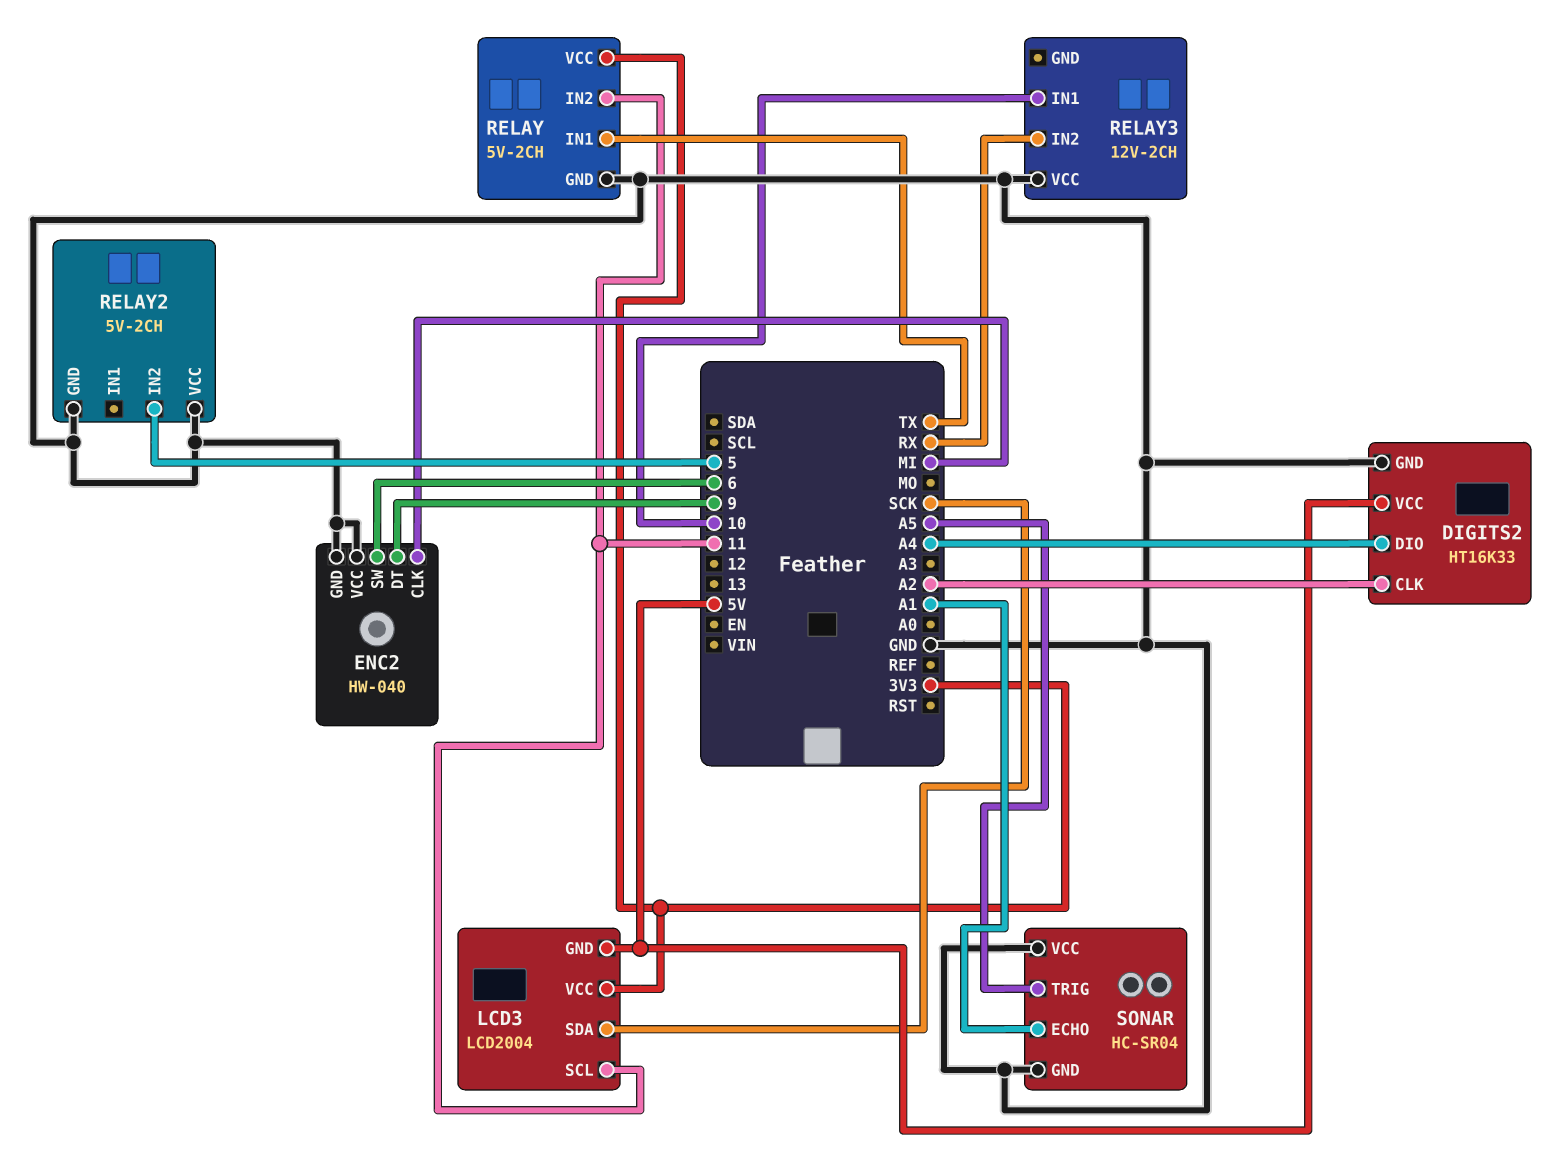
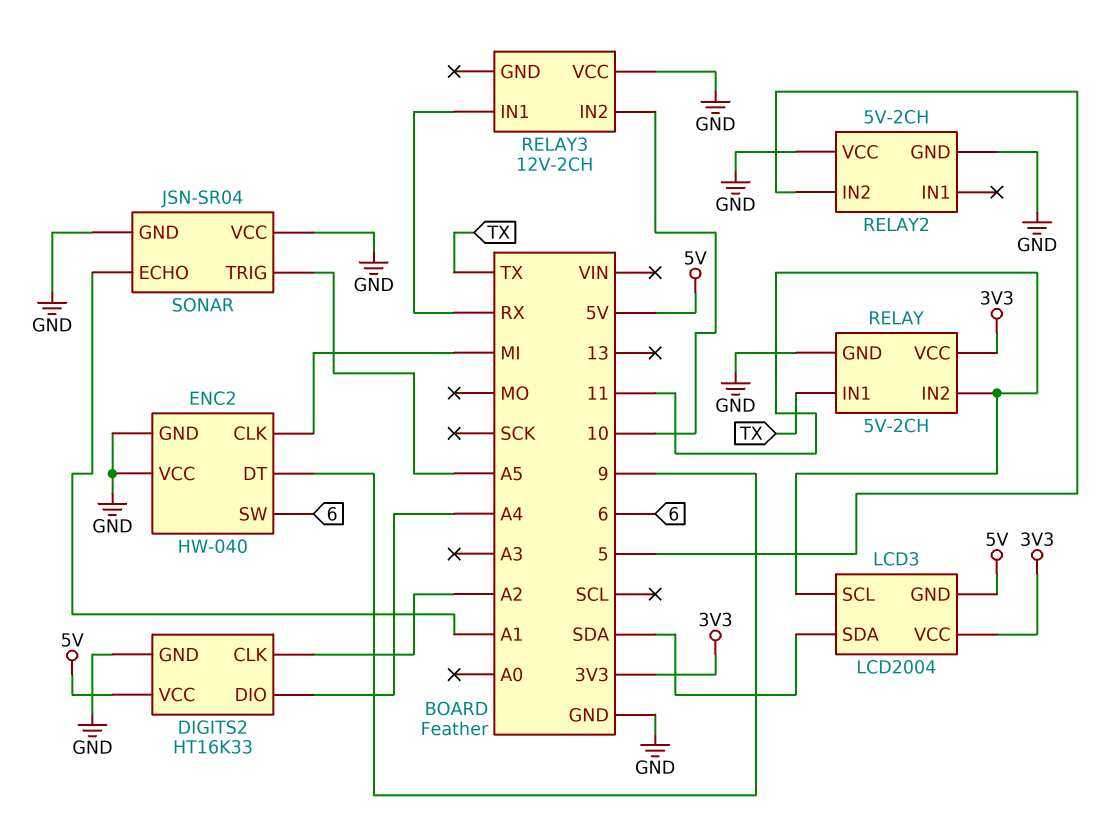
LCD3 pin SDA: SCK -> SDA
RELAY3 pin IN1: 10 -> RX
RELAY3 pin IN2: RX -> 10
SONAR: HC-SR04 -> JSN-SR04

